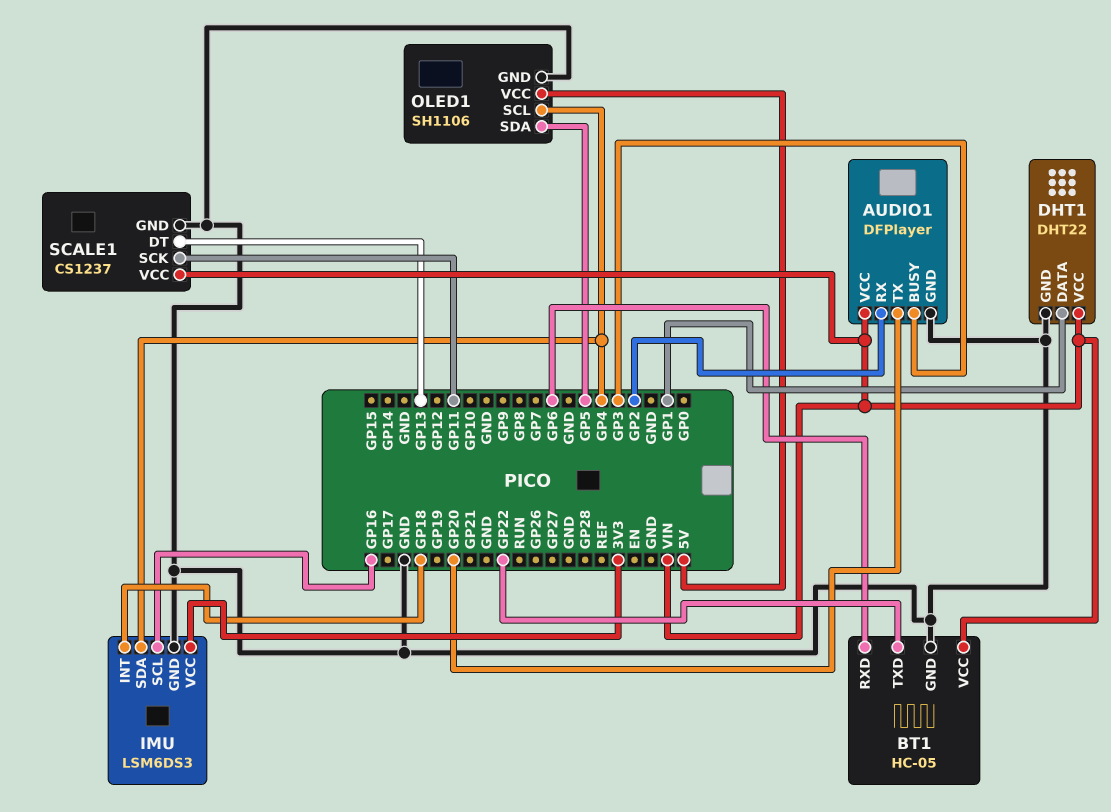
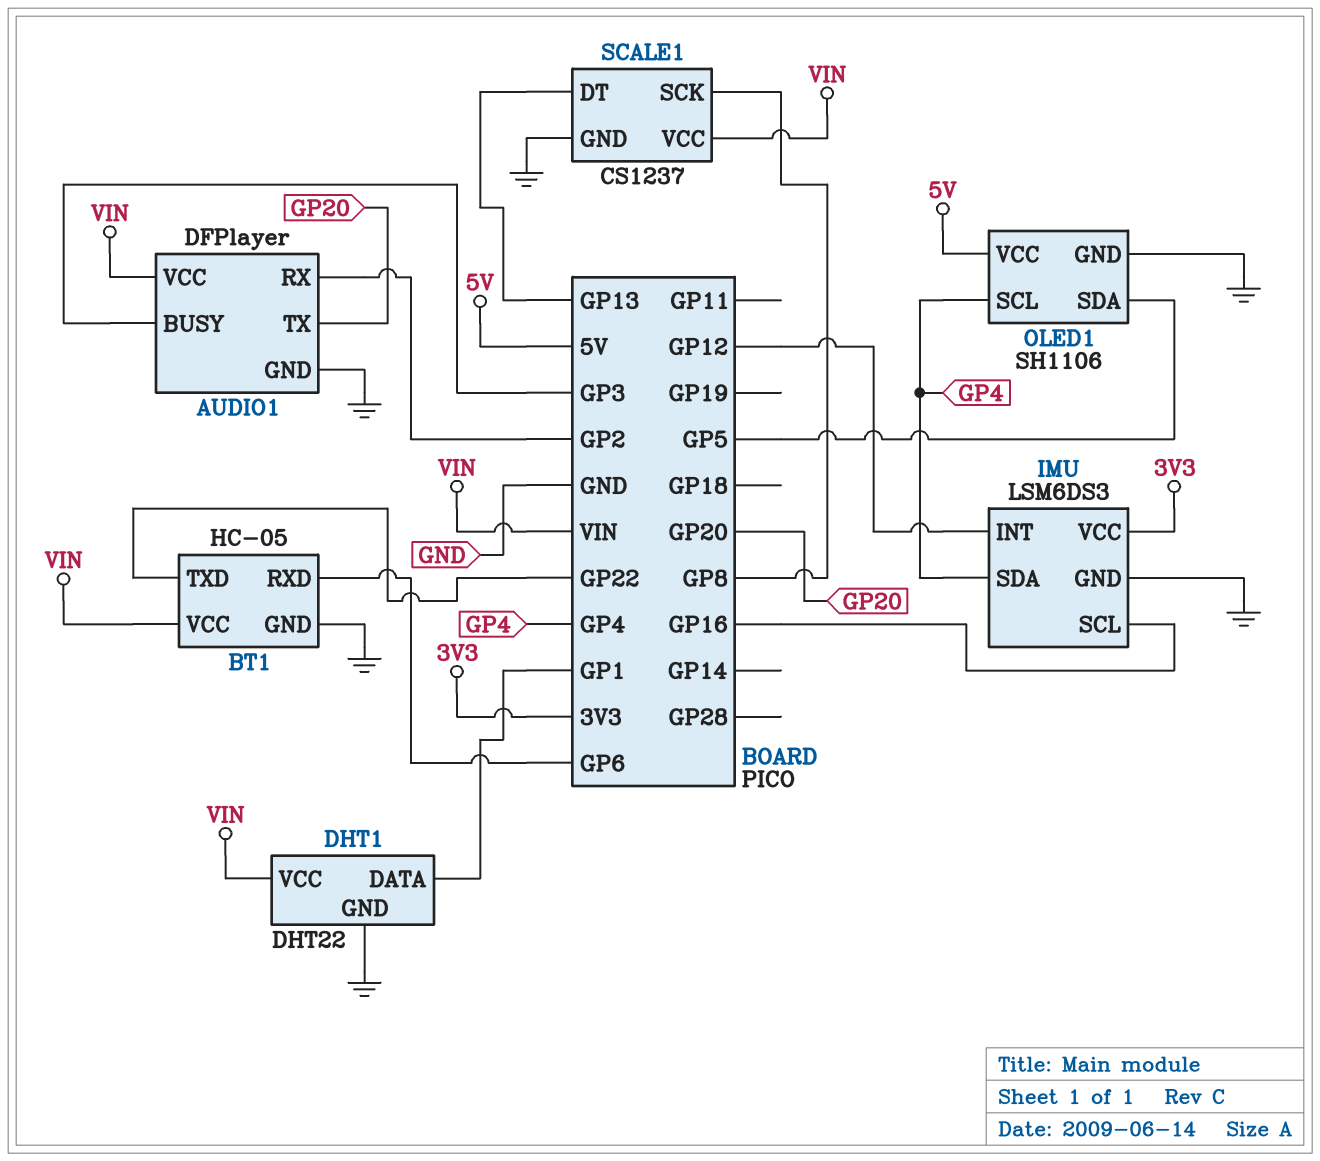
IMU pin INT: GP18 -> GP12
SCALE1 pin SCK: GP11 -> GP8

